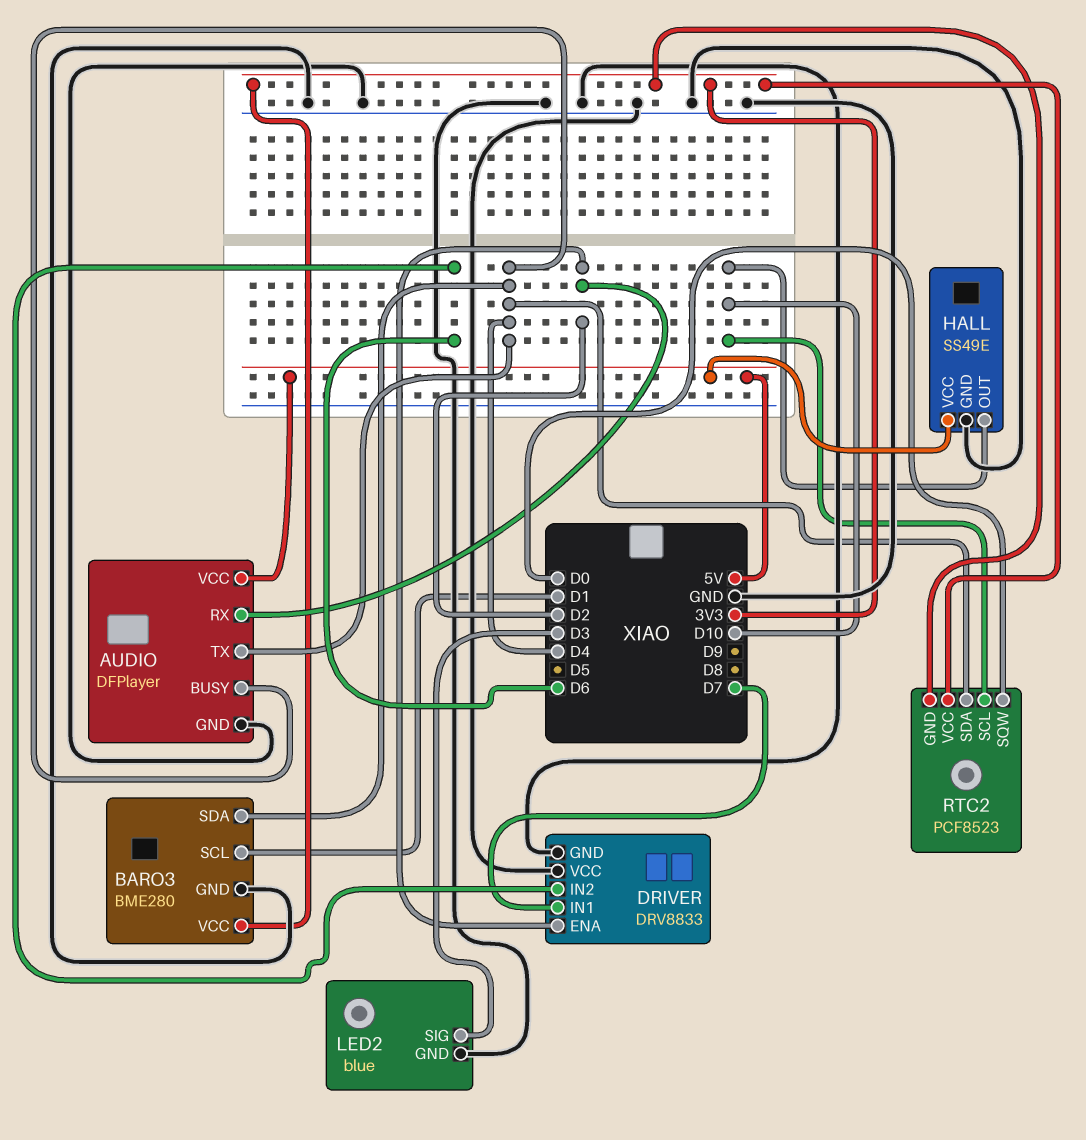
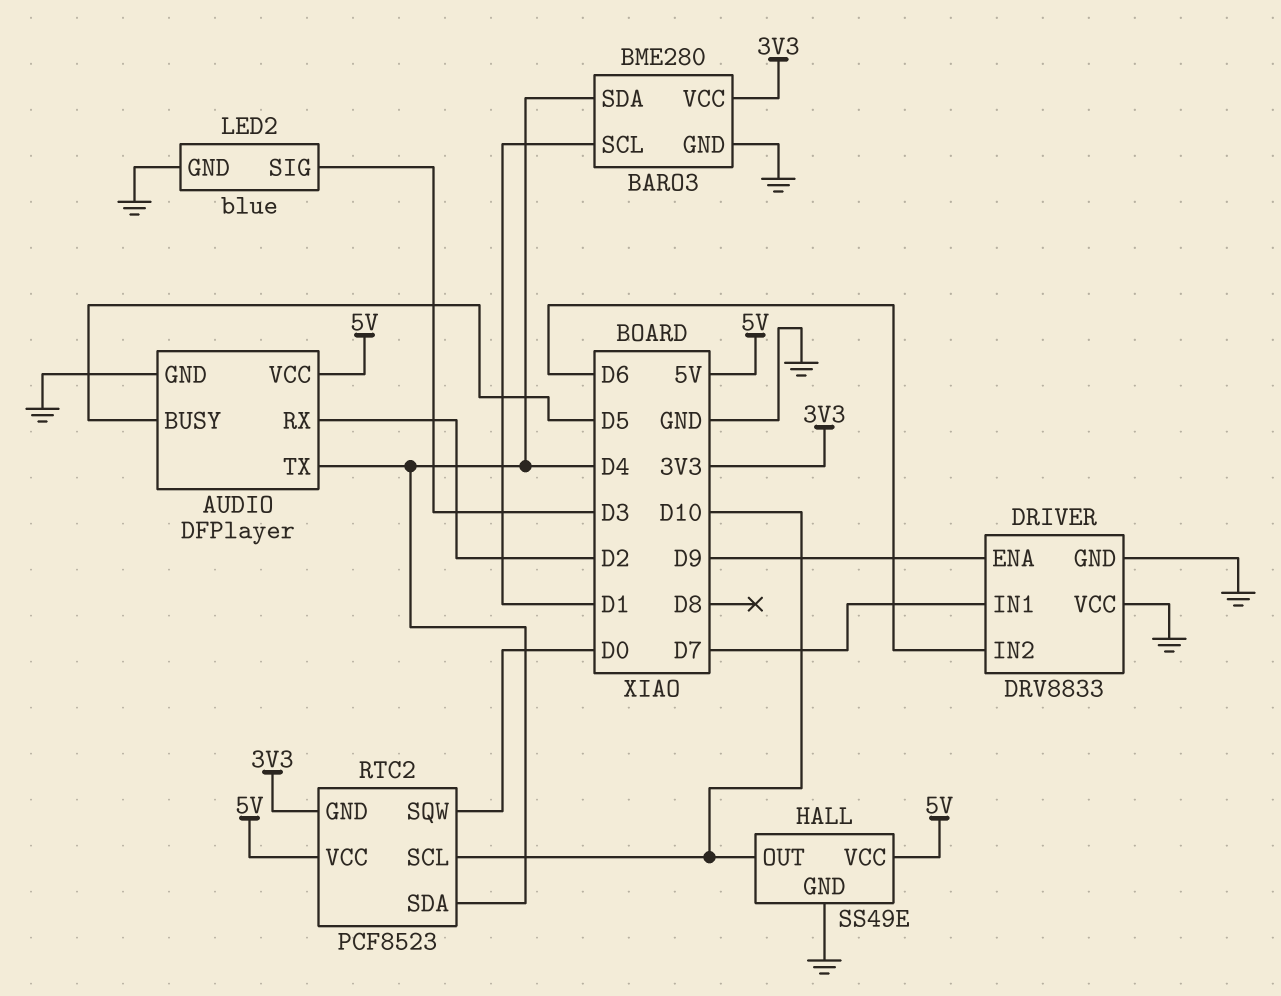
AUDIO pin BUSY: D4 -> D5
DRIVER pin ENA: D2 -> D9
RTC2 pin VCC: 3V3 -> 5V

